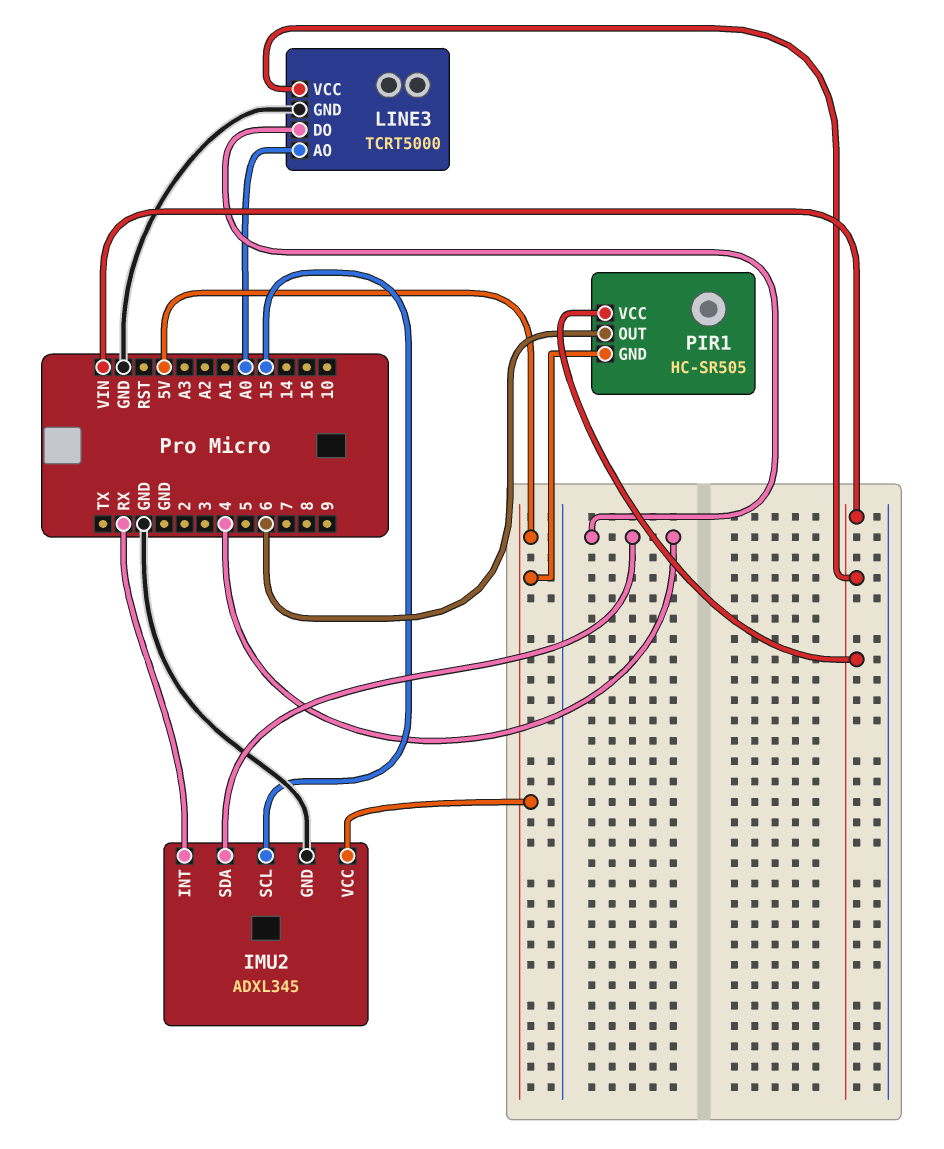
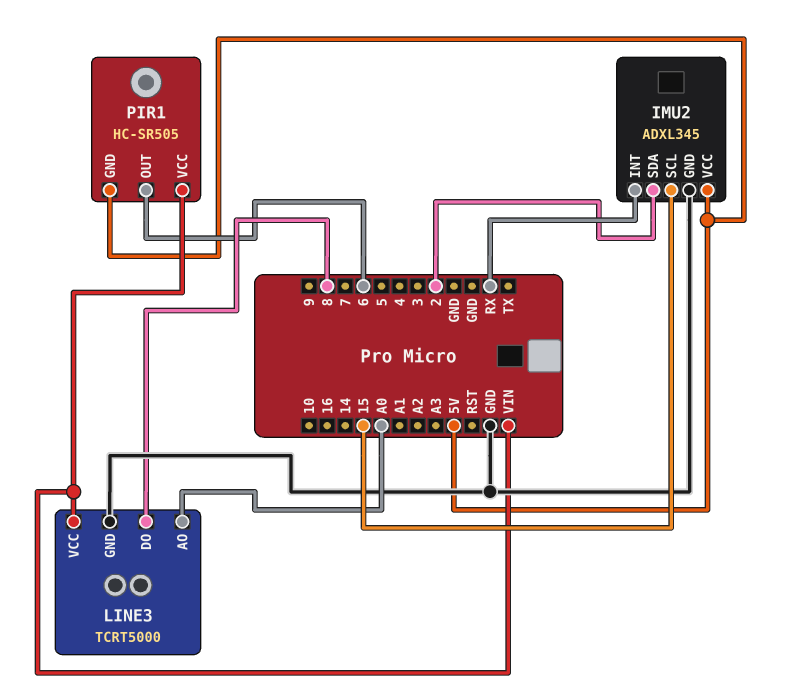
IMU2 pin SDA: 4 -> 2
LINE3 pin DO: 4 -> 8

